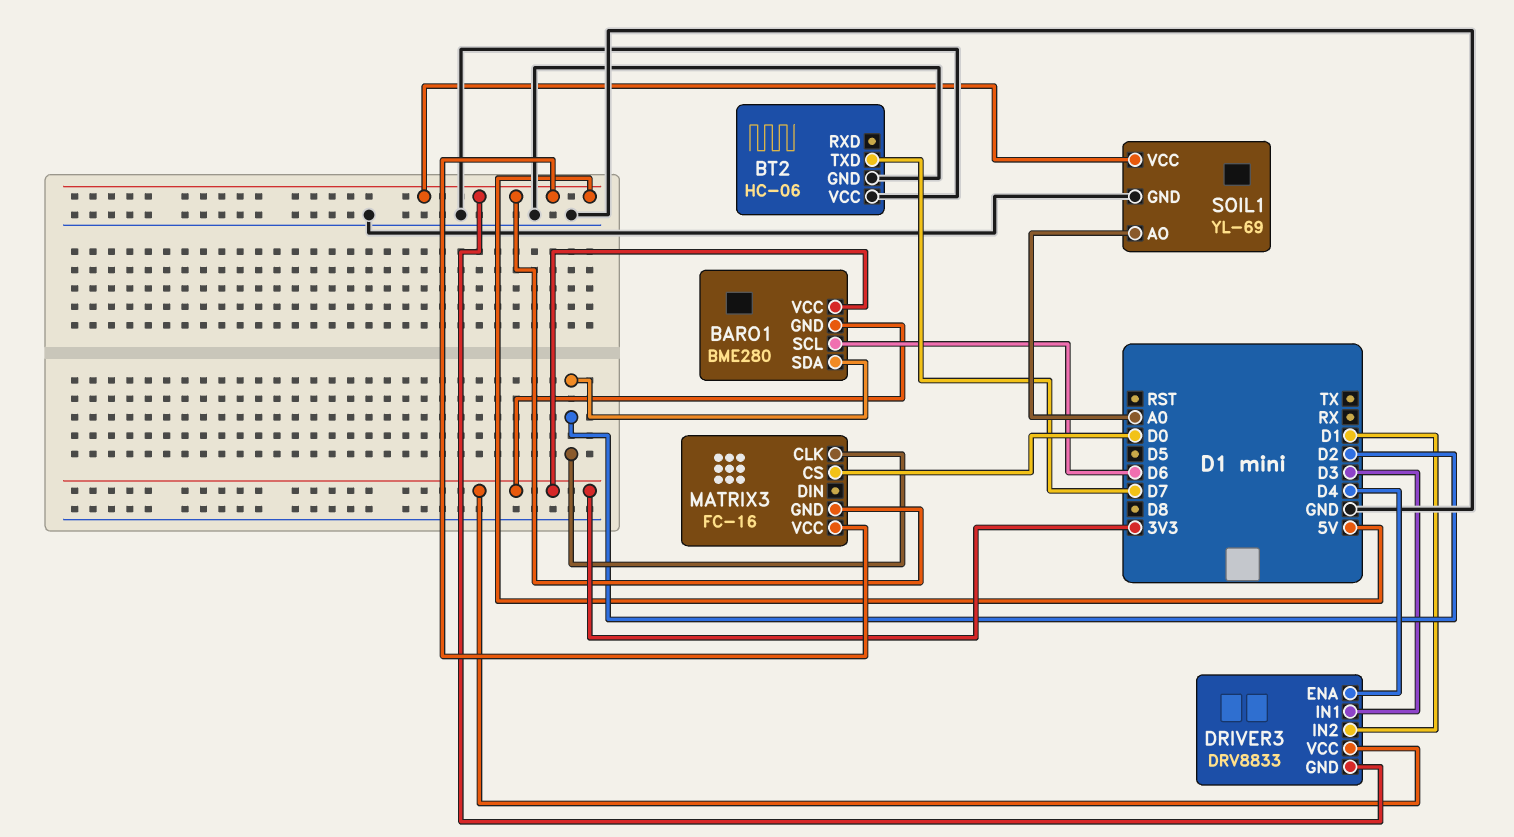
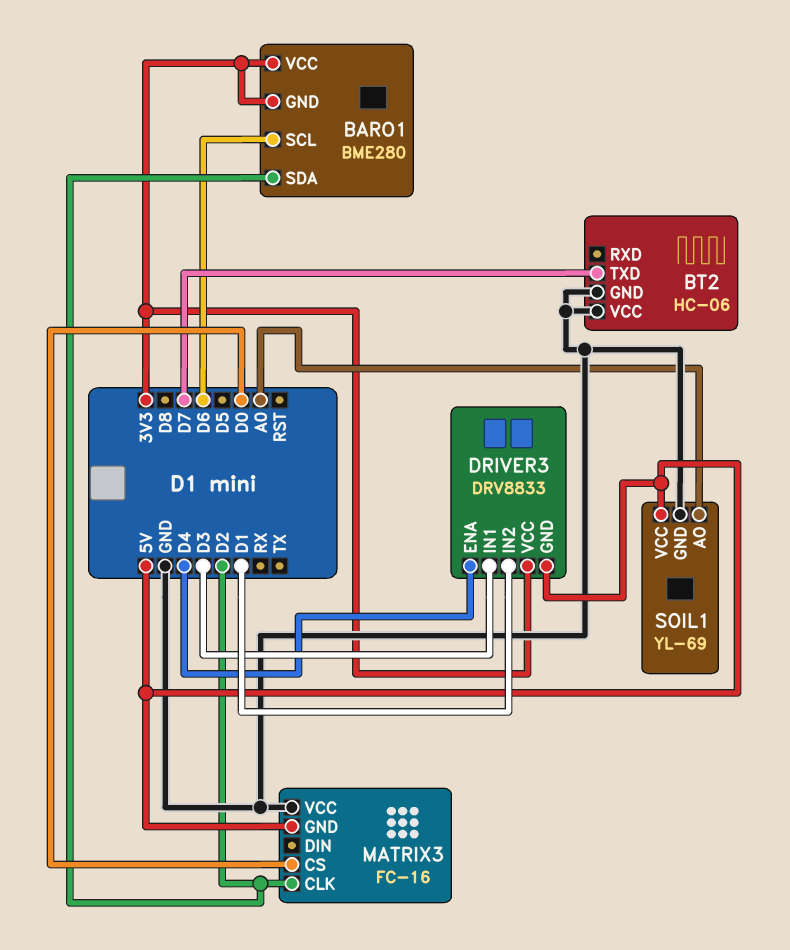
MATRIX3 pin VCC: 5V -> GND

